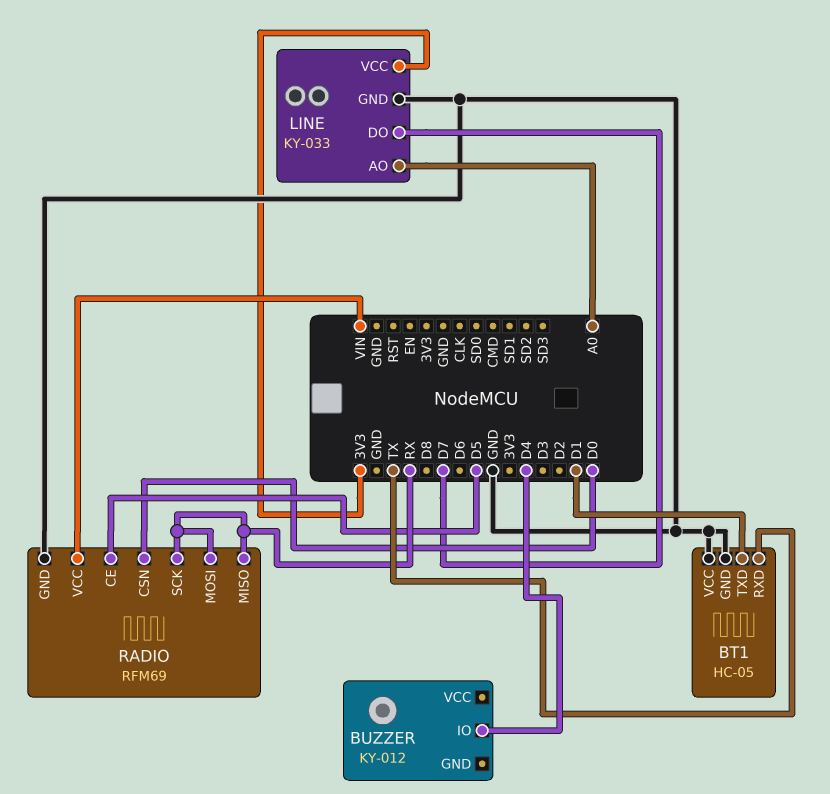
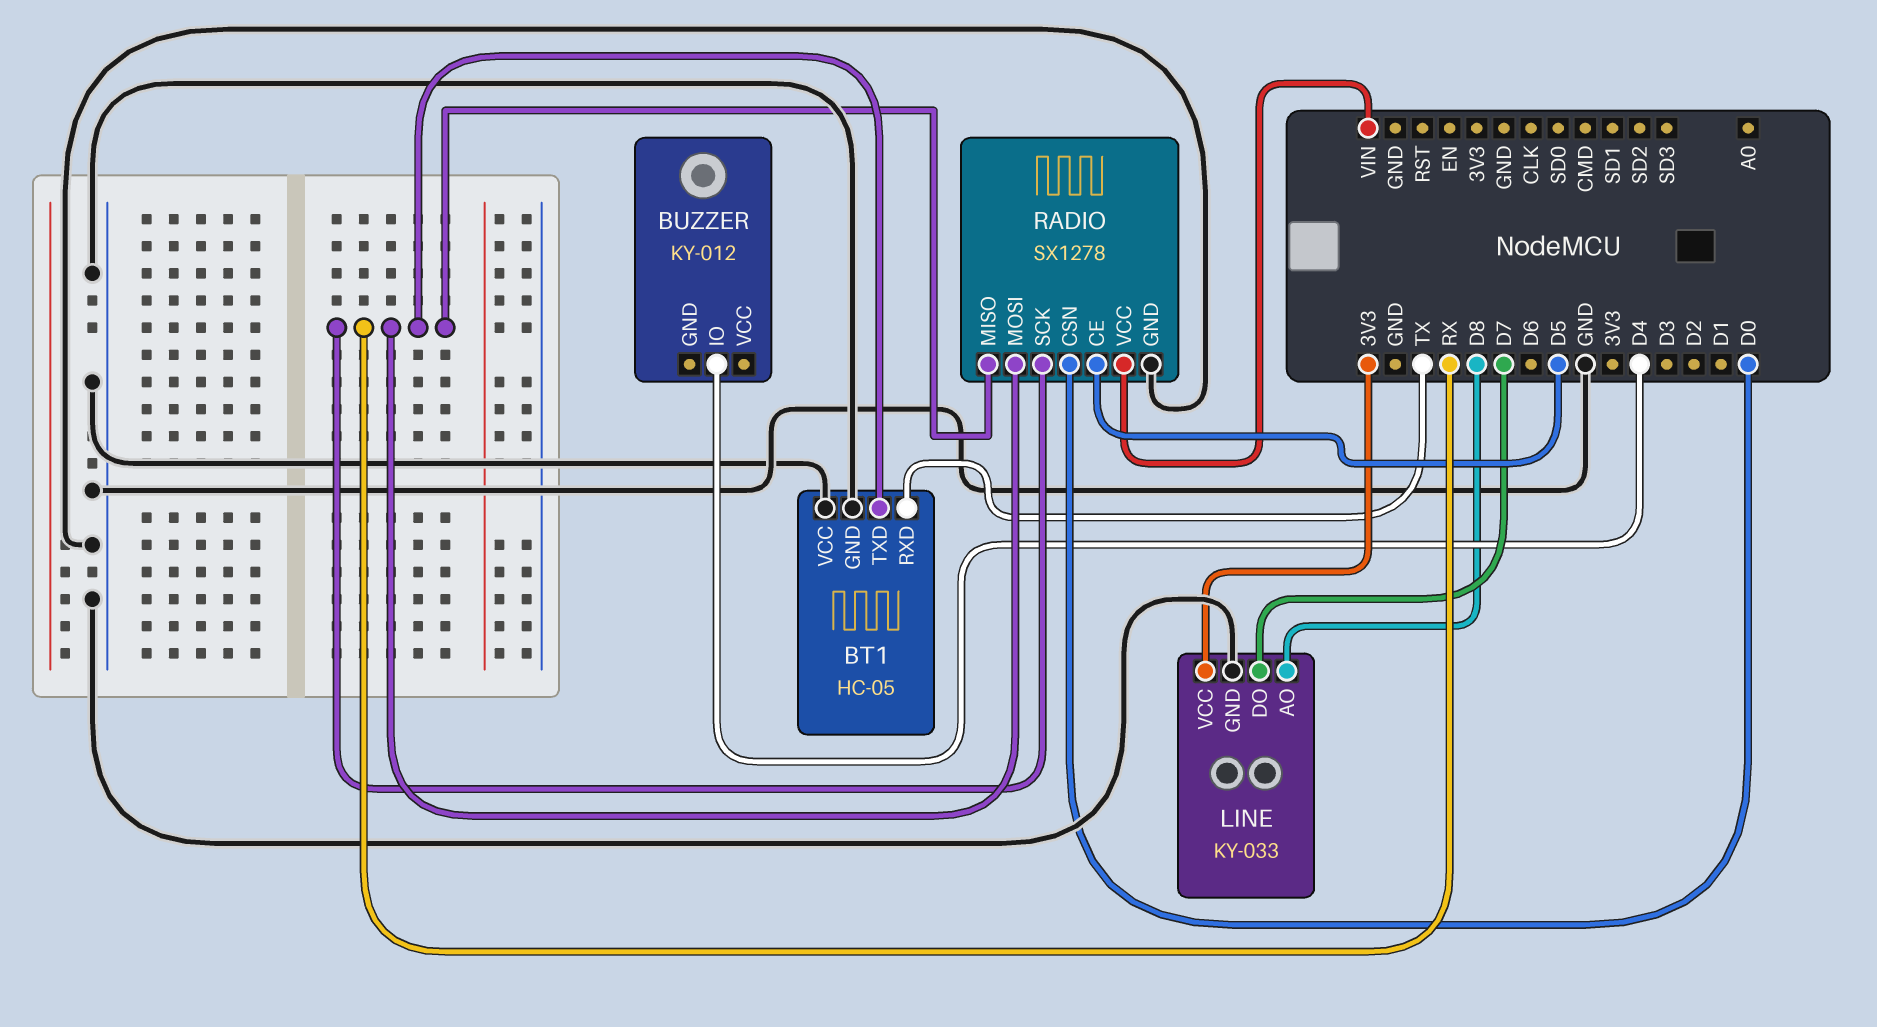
BT1 pin TXD: D1 -> RX
LINE pin AO: A0 -> D8
RADIO: RFM69 -> SX1278

